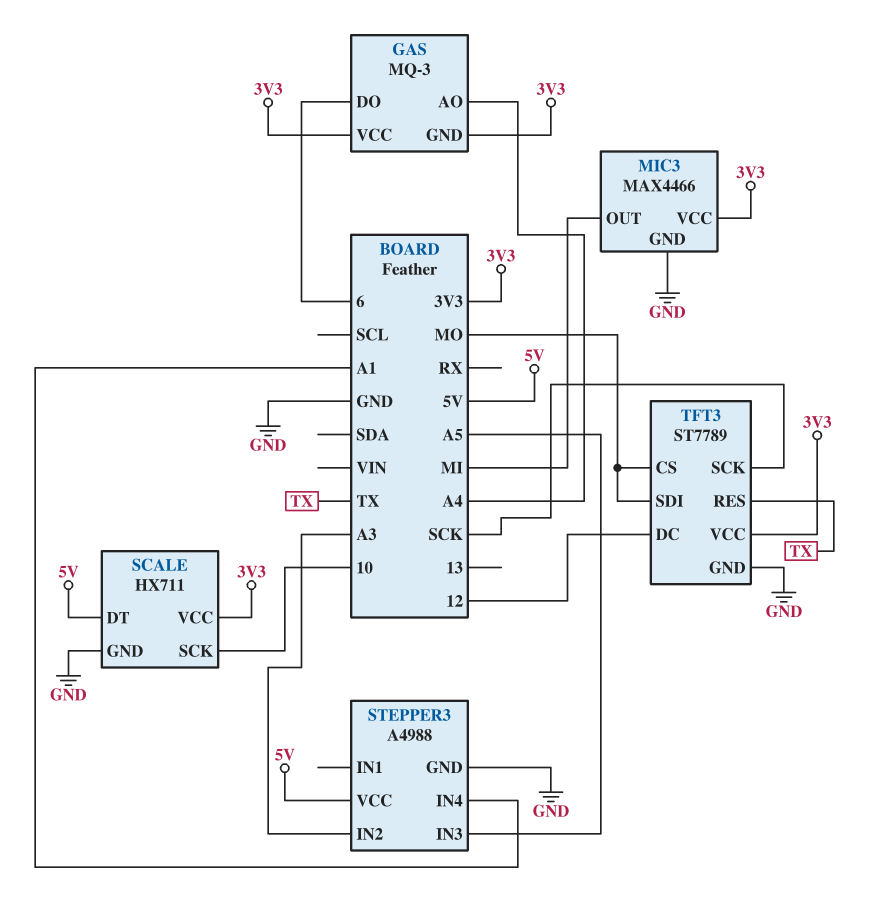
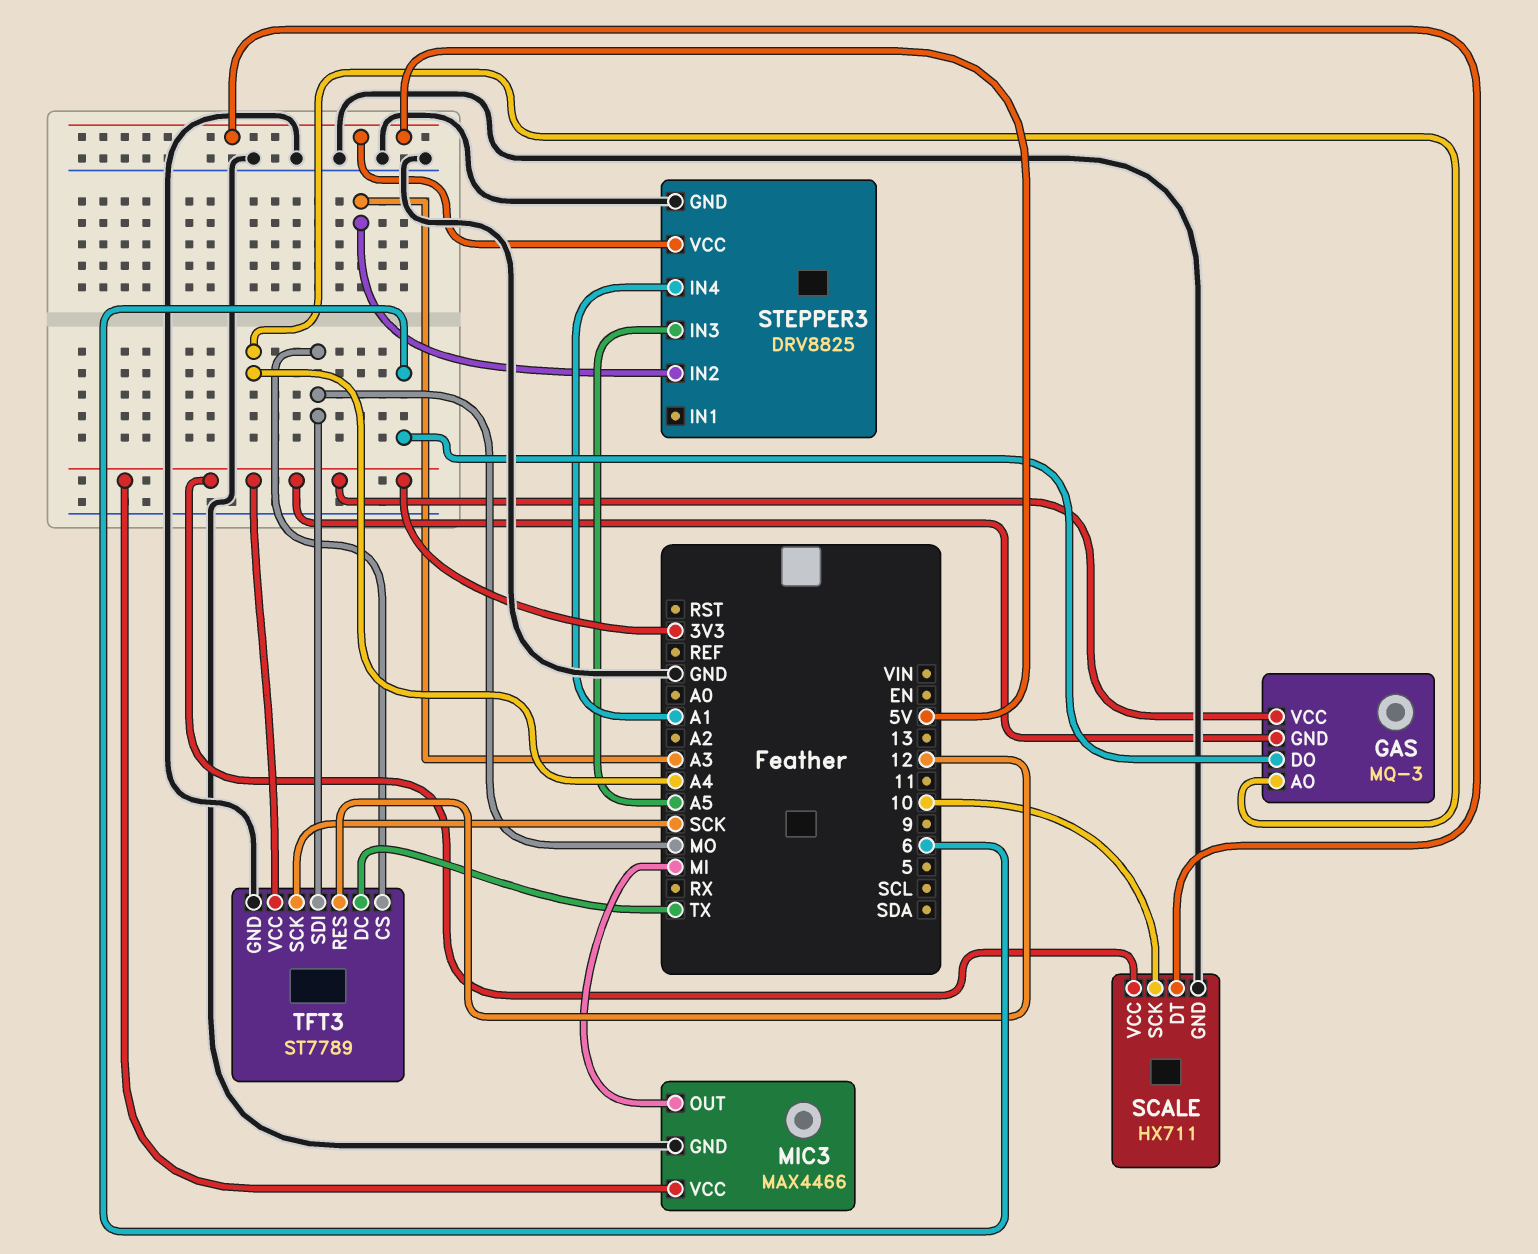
STEPPER3: A4988 -> DRV8825
TFT3 pin DC: 12 -> TX
TFT3 pin RES: TX -> 12

